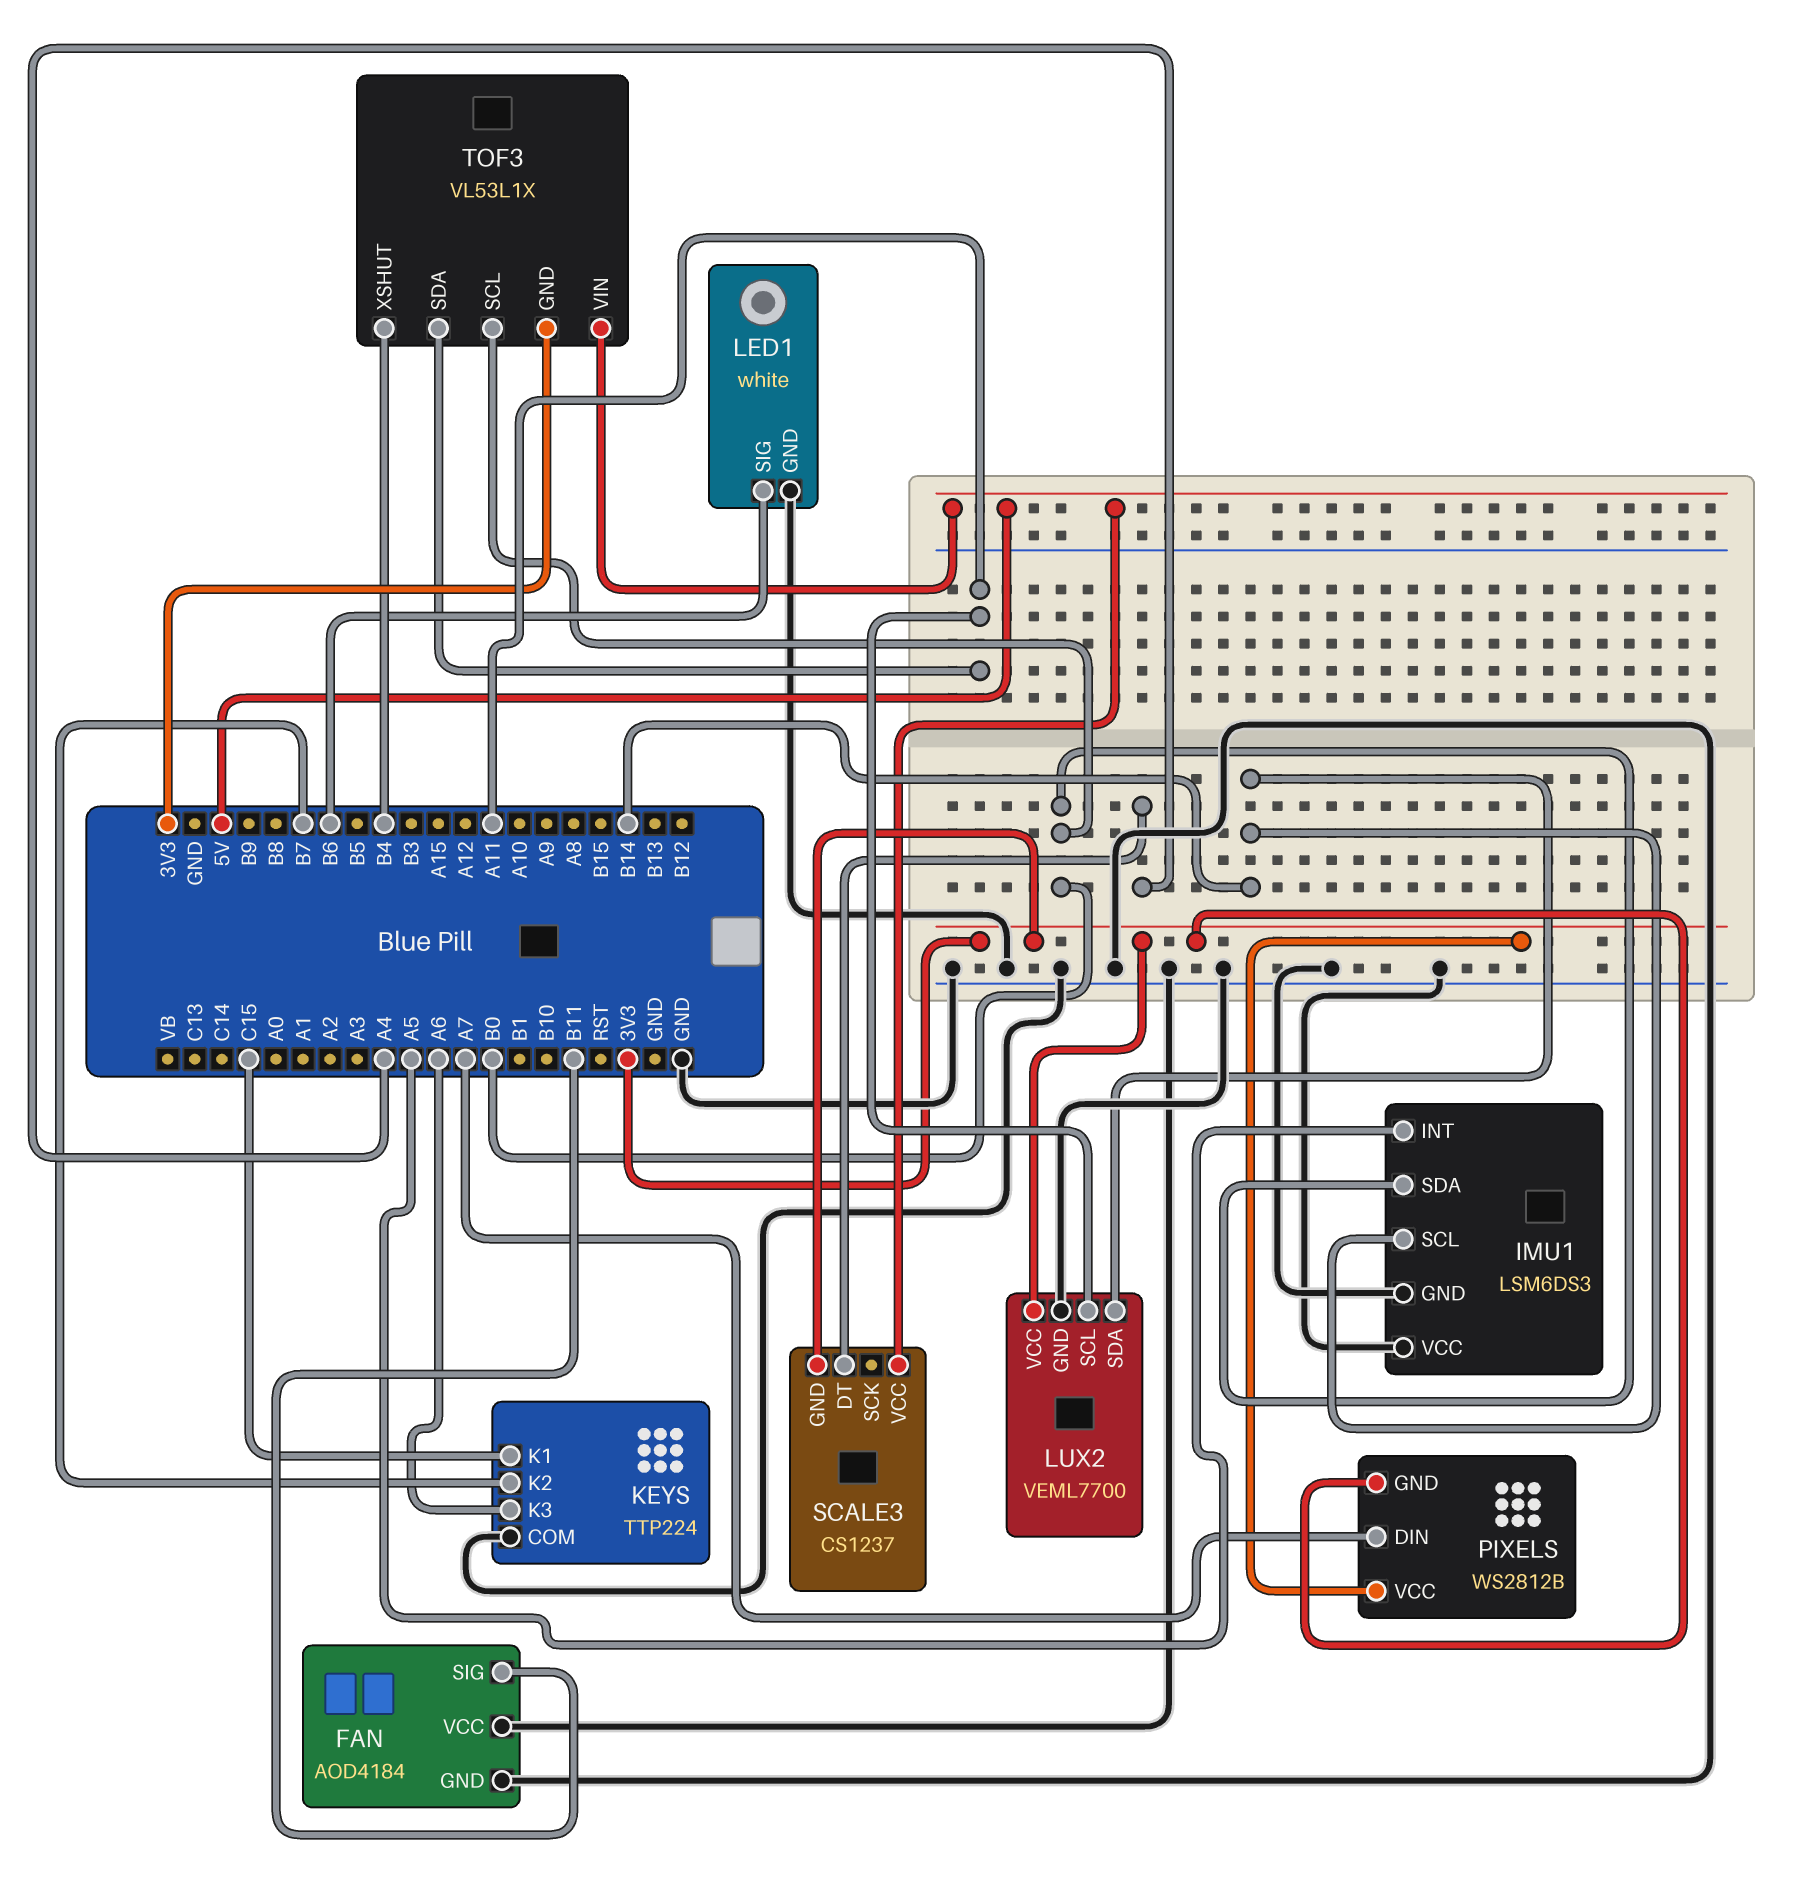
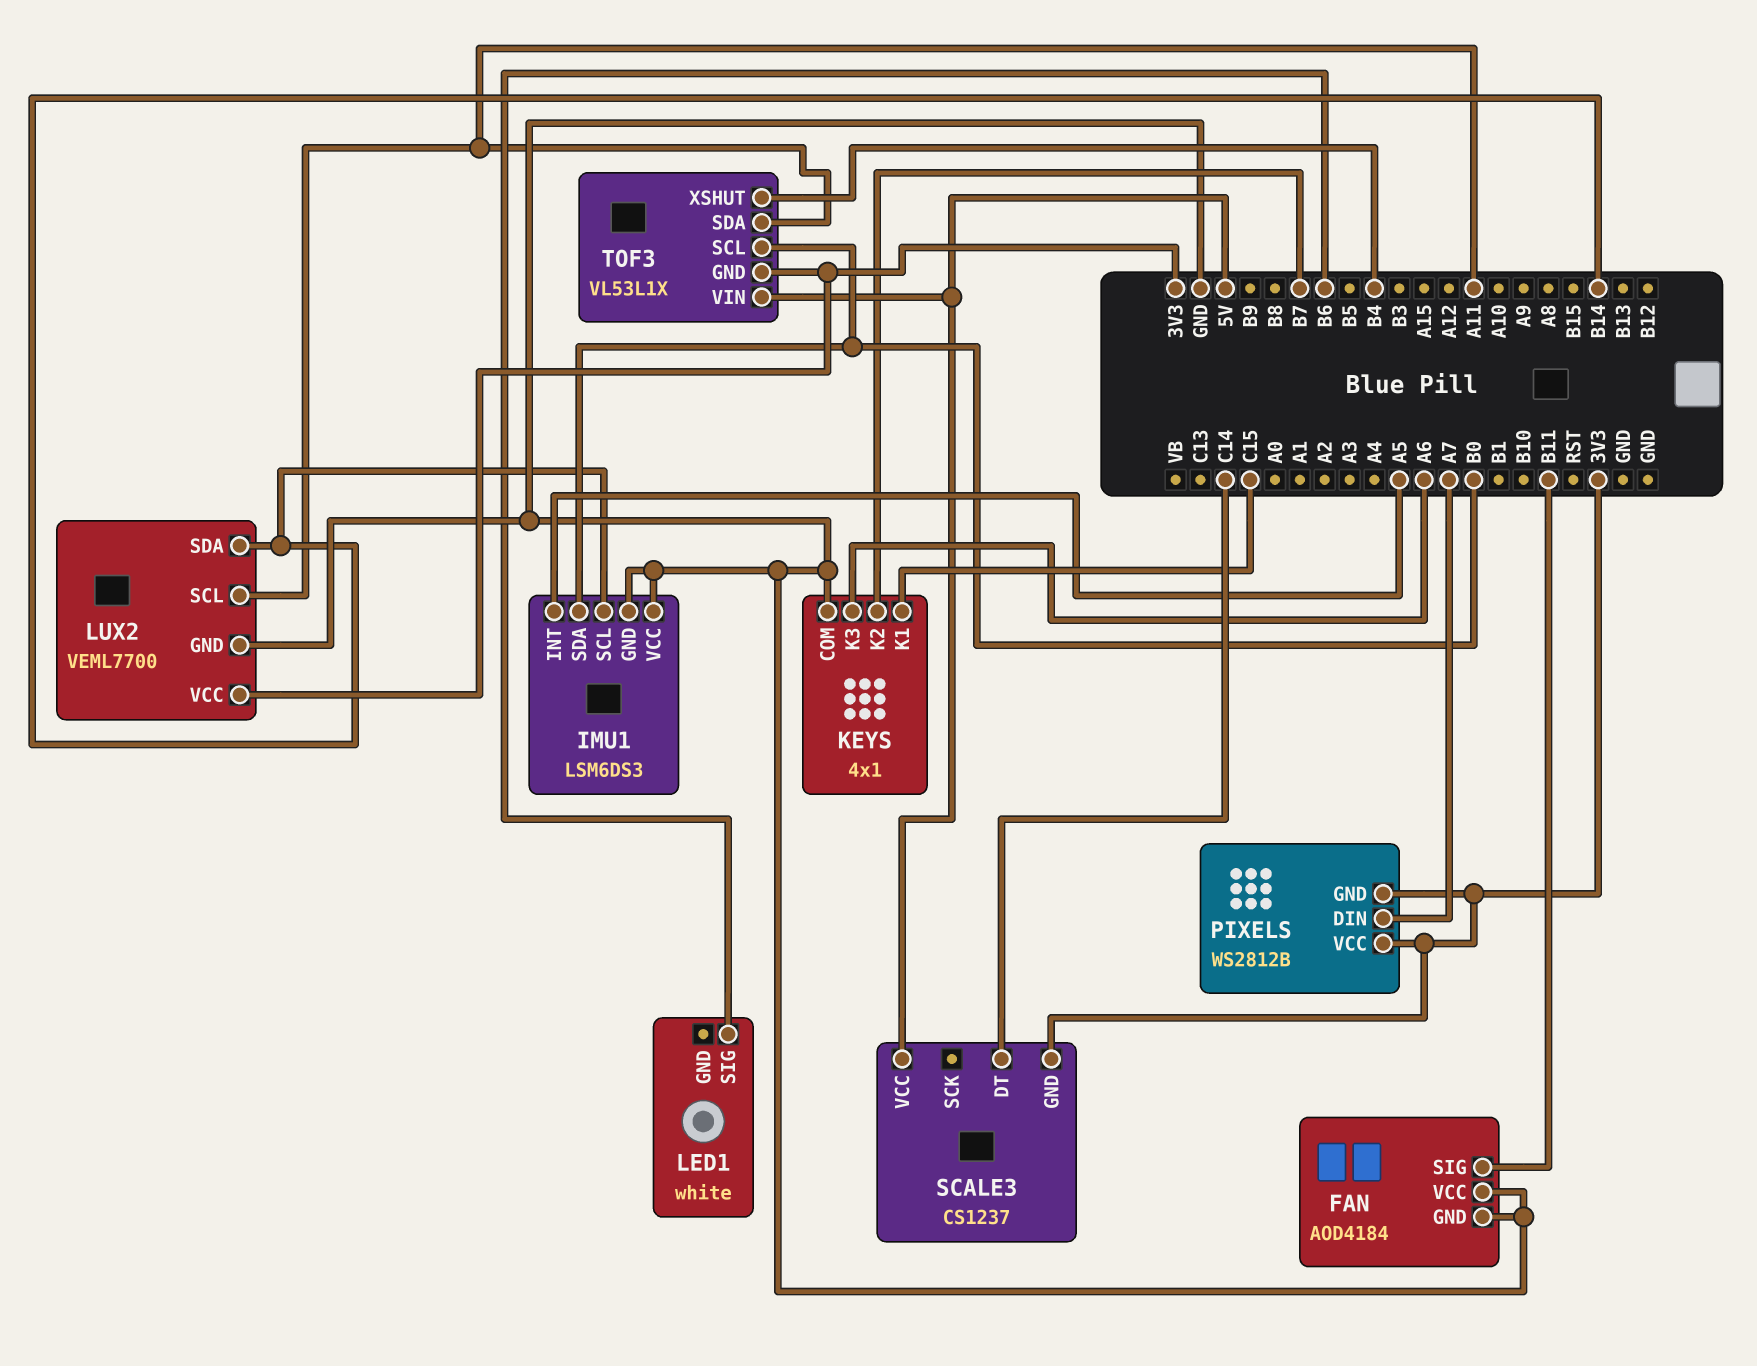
KEYS: TTP224 -> 4x1
LED1 pin GND: GND -> none
SCALE3 pin DT: A4 -> C14

